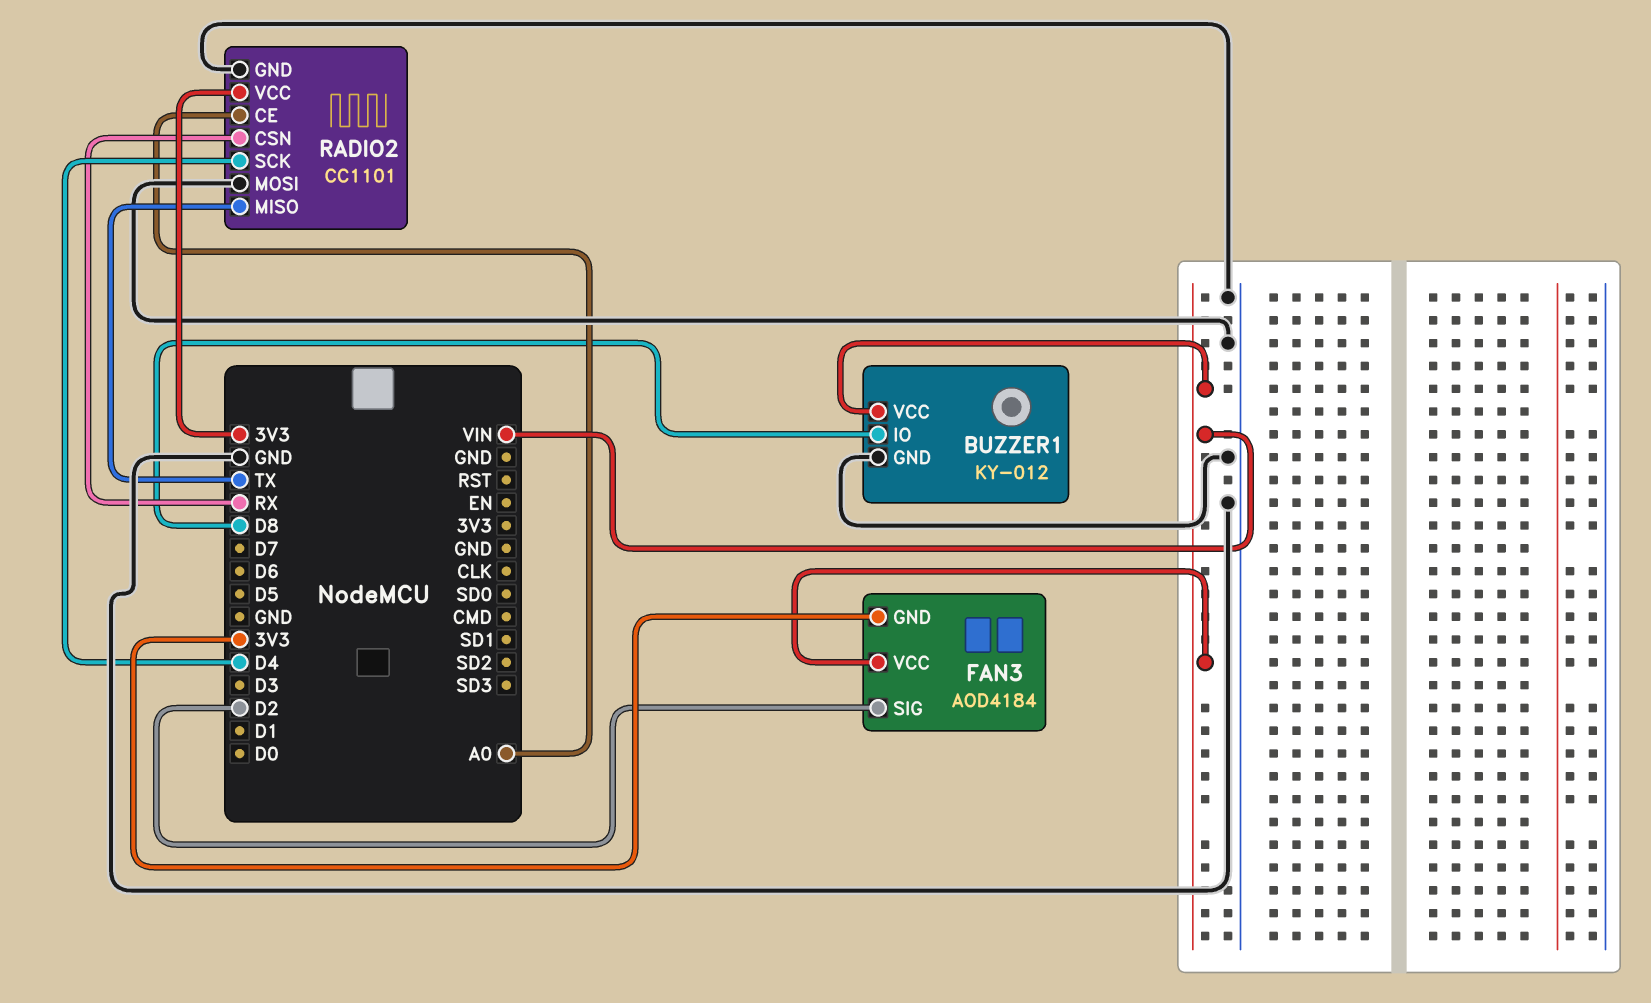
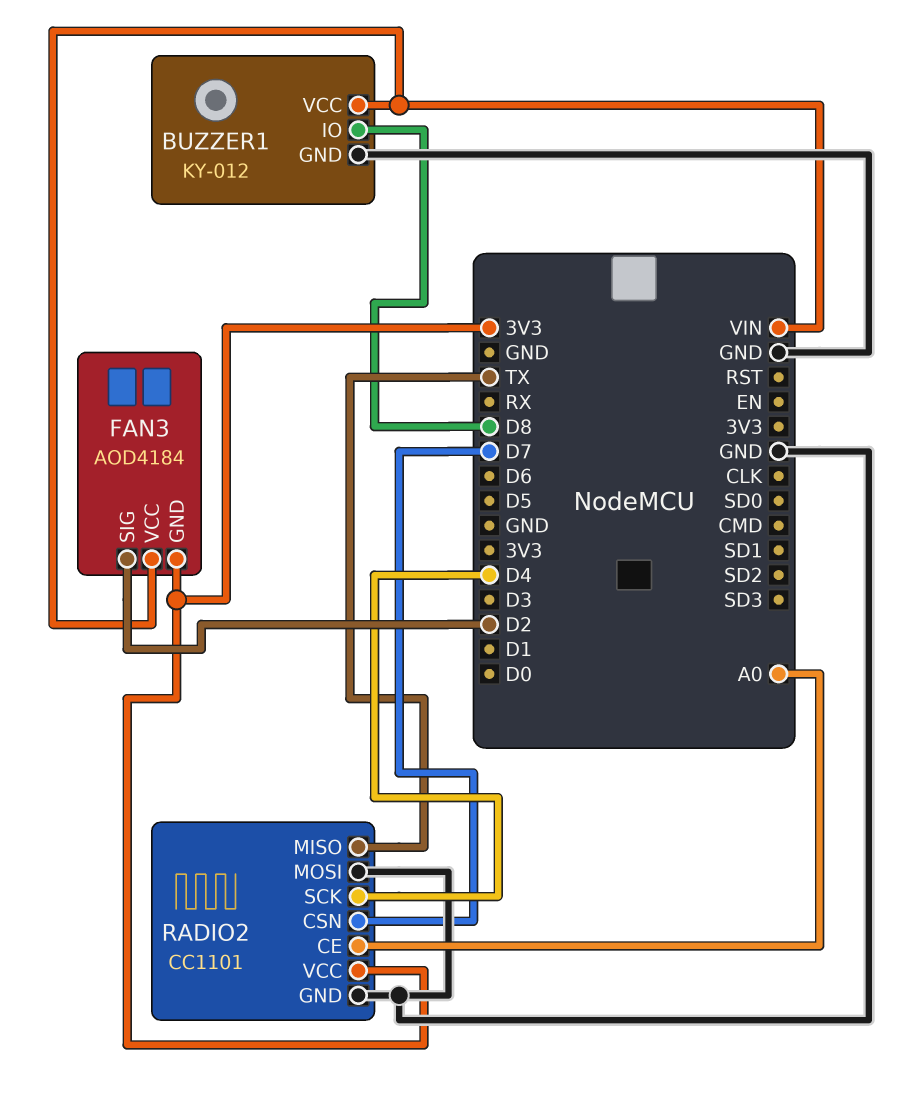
RADIO2 pin CSN: RX -> D7

